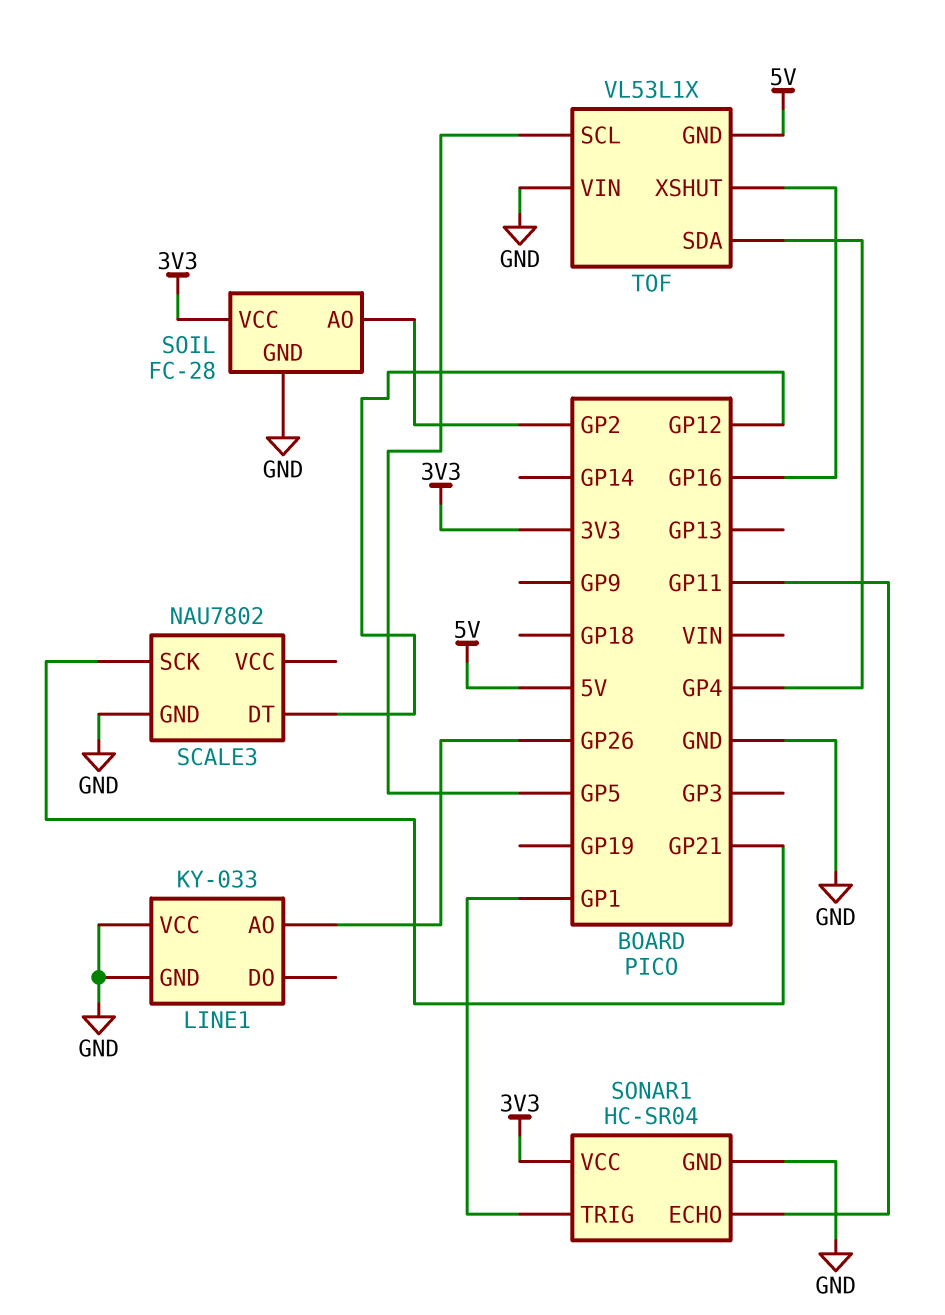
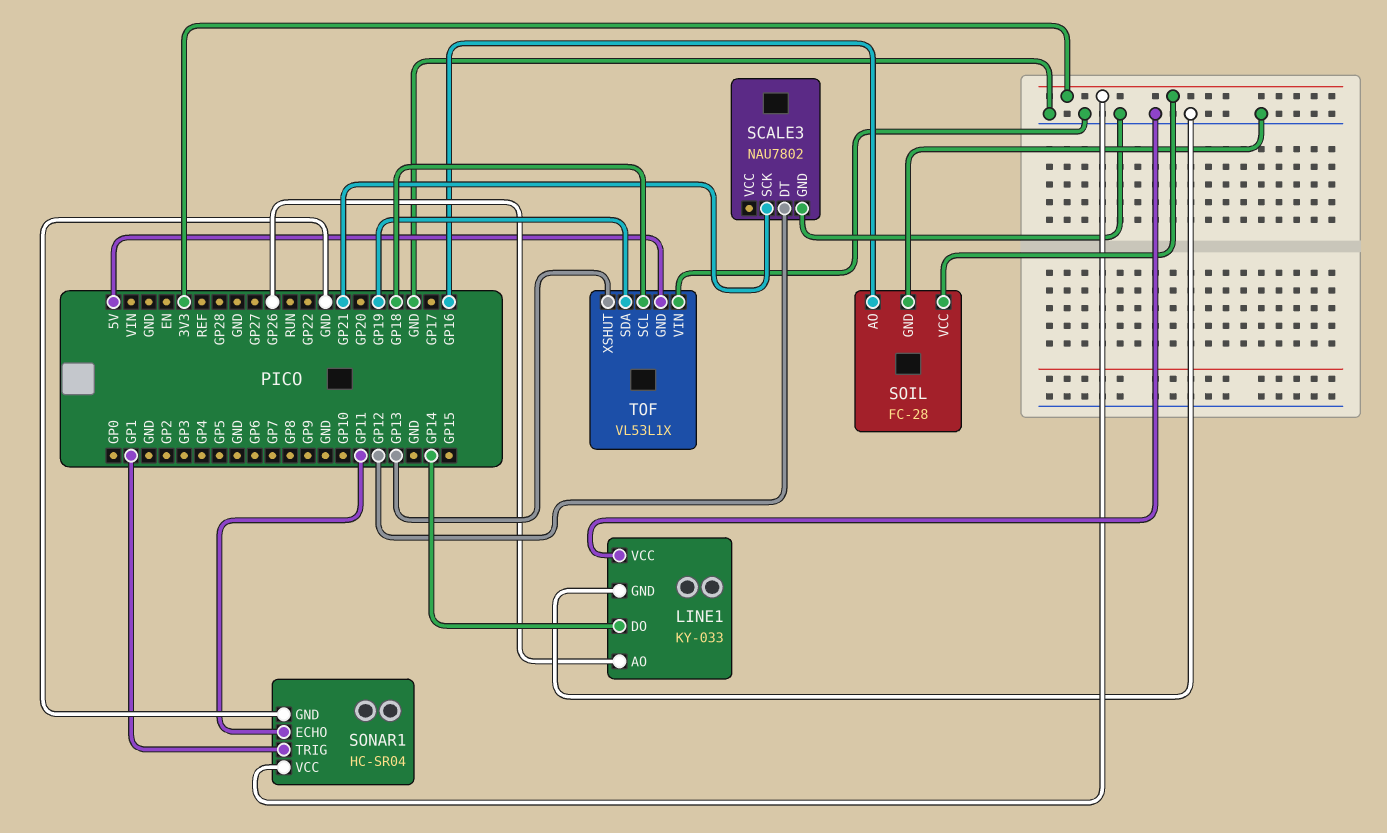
LINE1 pin DO: none -> GP14
SOIL pin AO: GP2 -> GP16
TOF pin SCL: GP5 -> GP18
TOF pin SDA: GP4 -> GP19
TOF pin XSHUT: GP16 -> GP13

